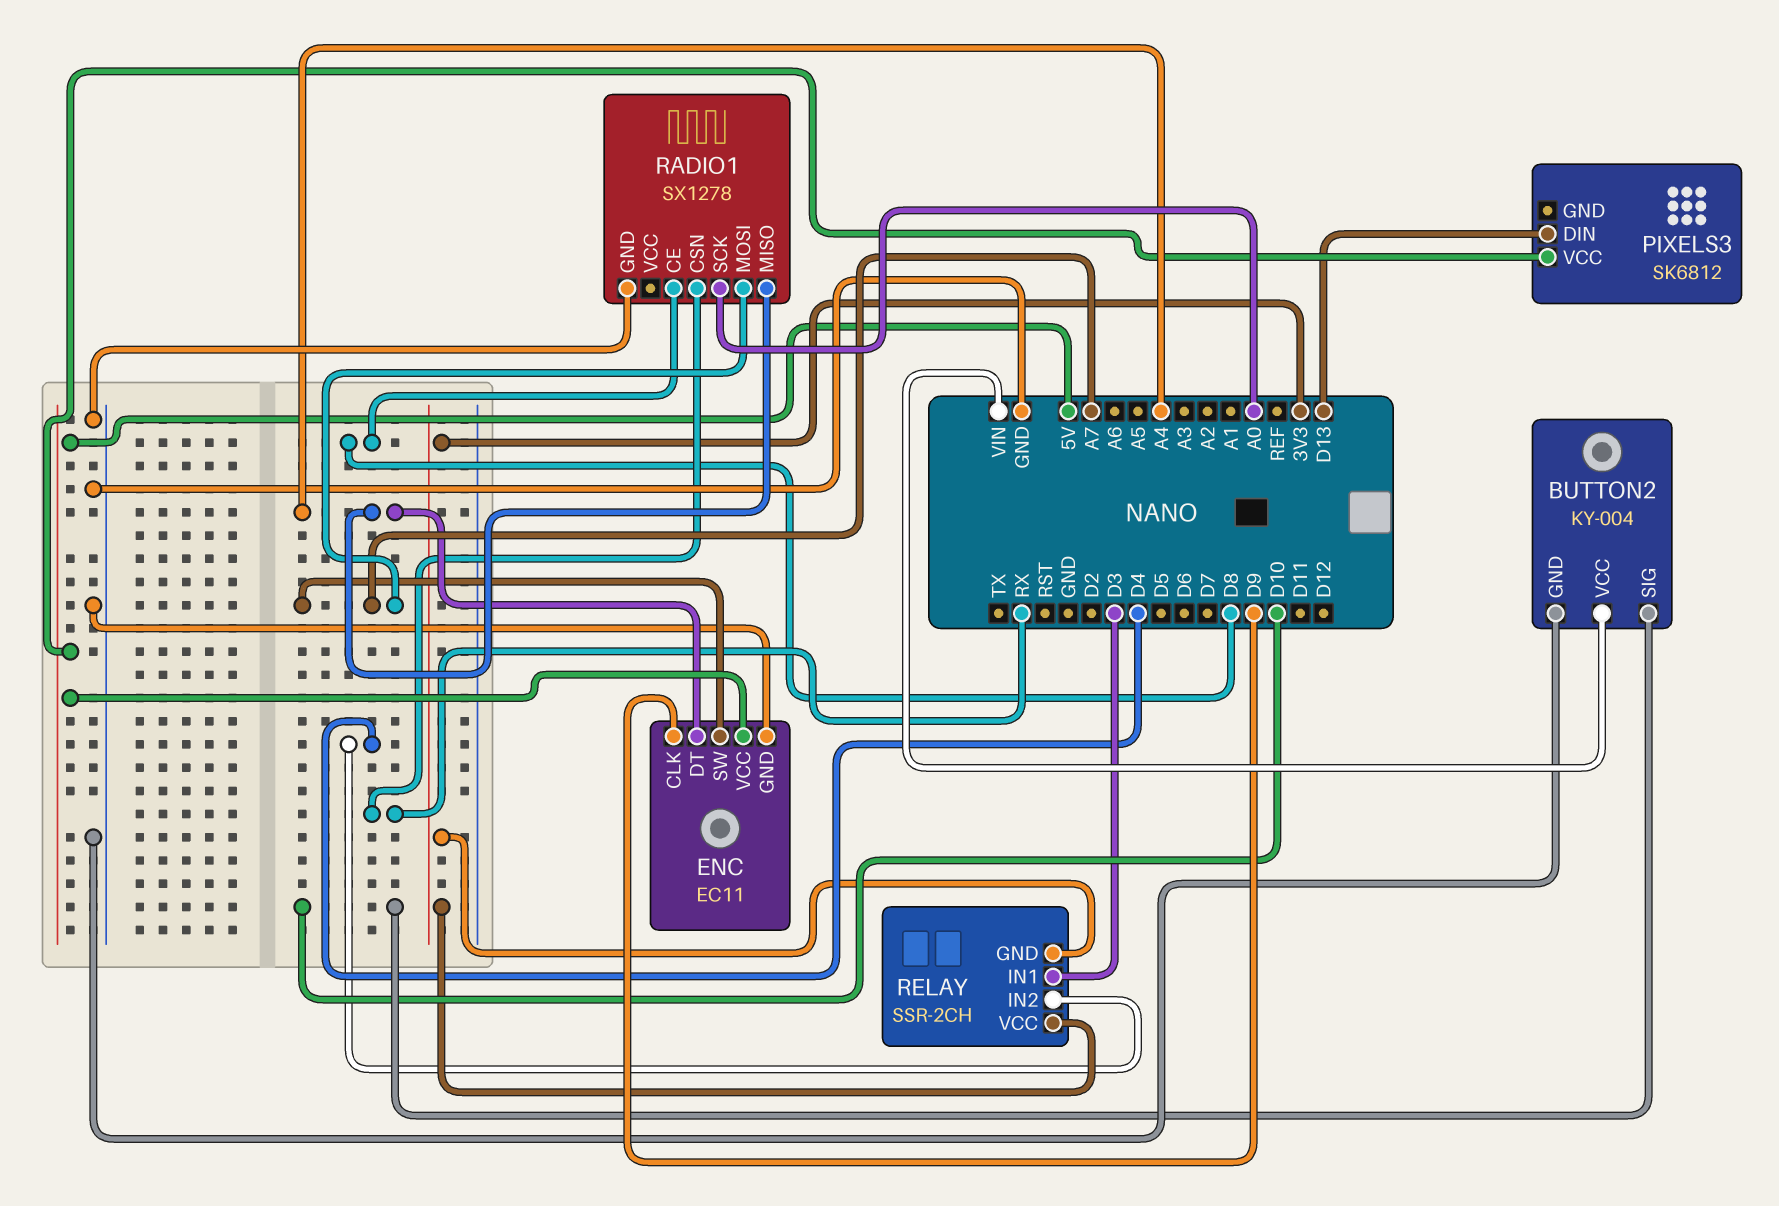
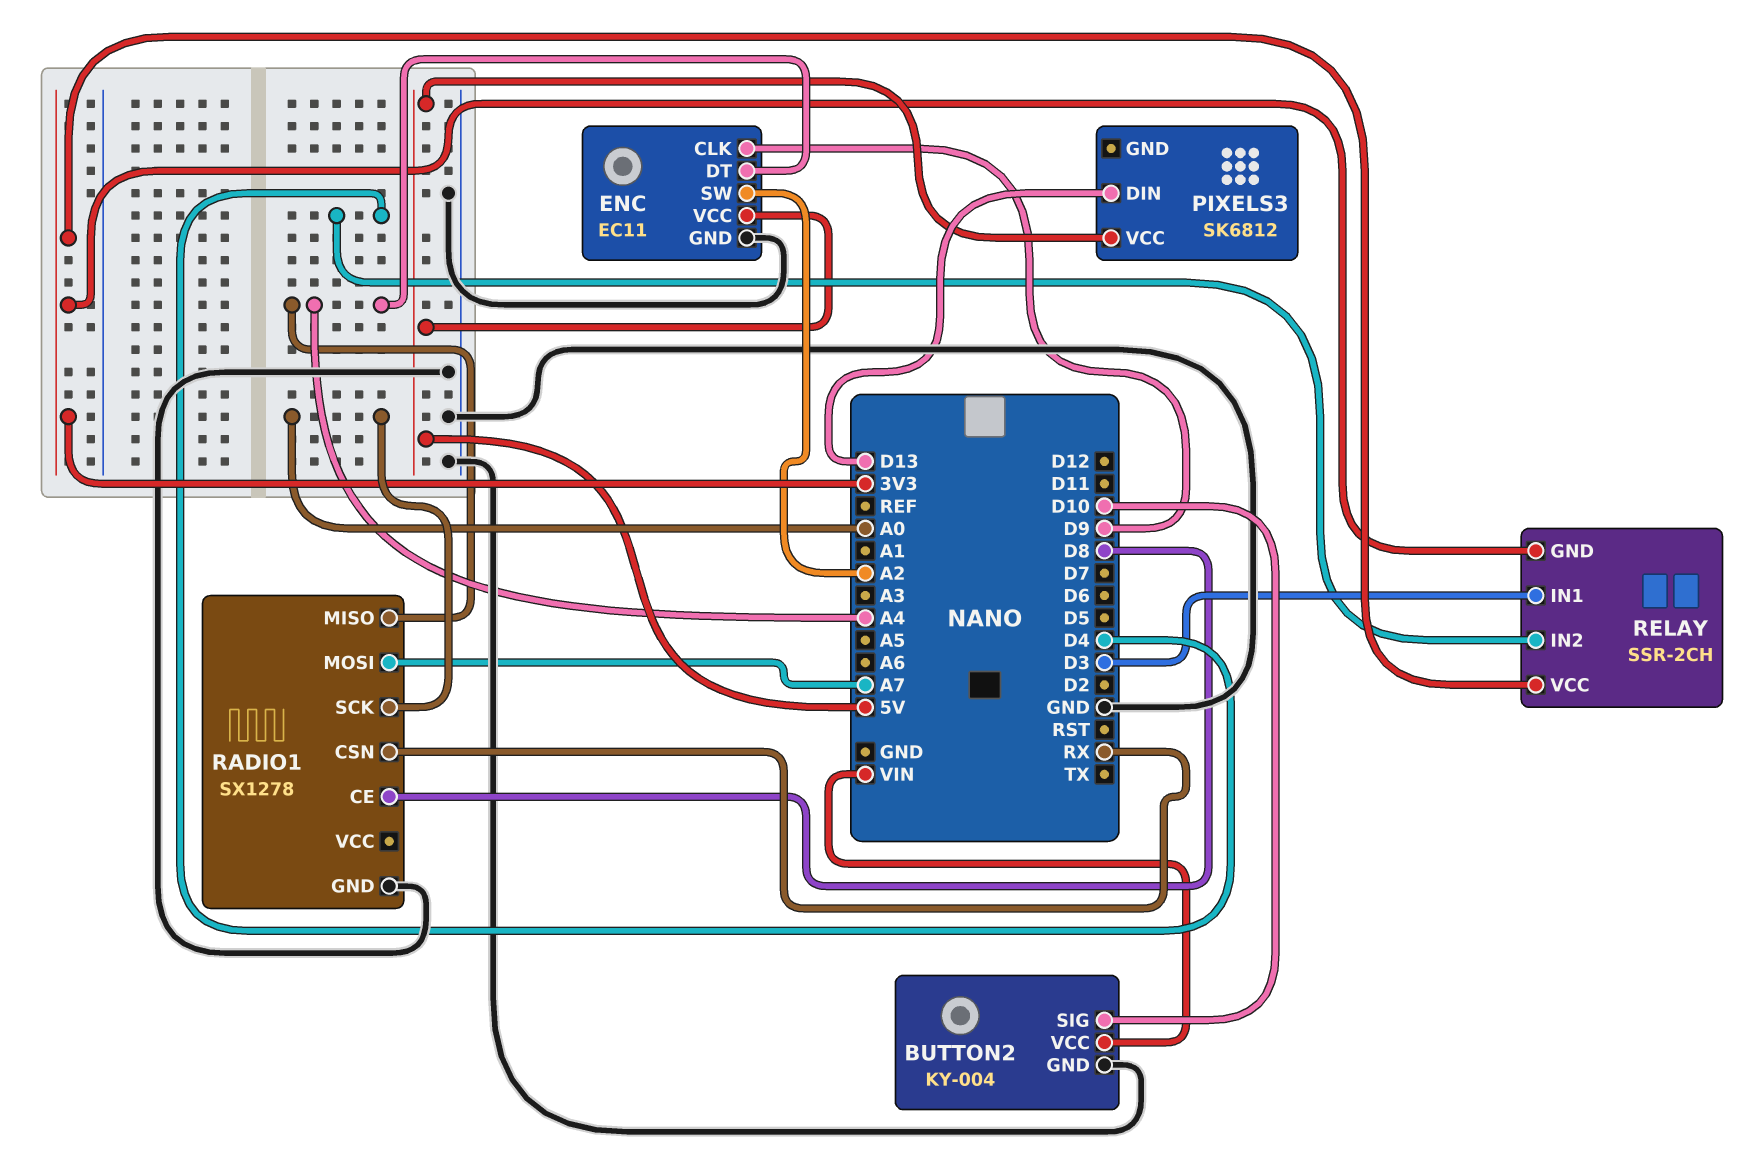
ENC pin SW: A7 -> A2

